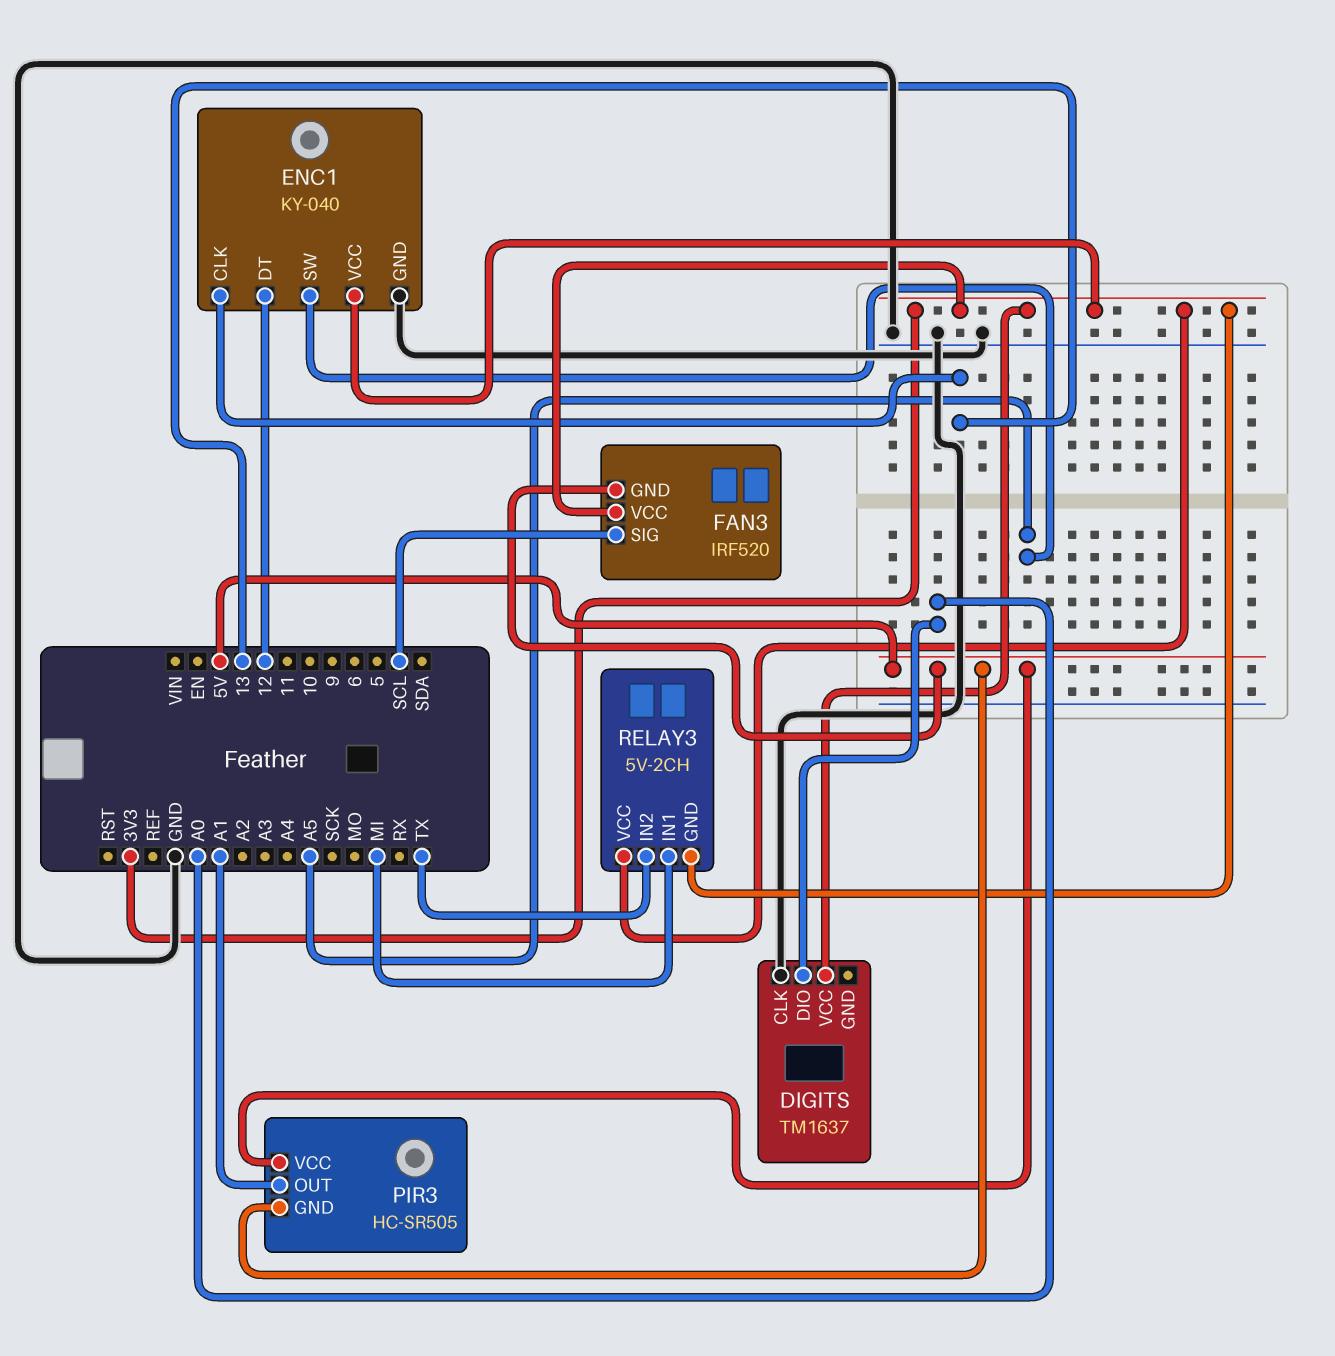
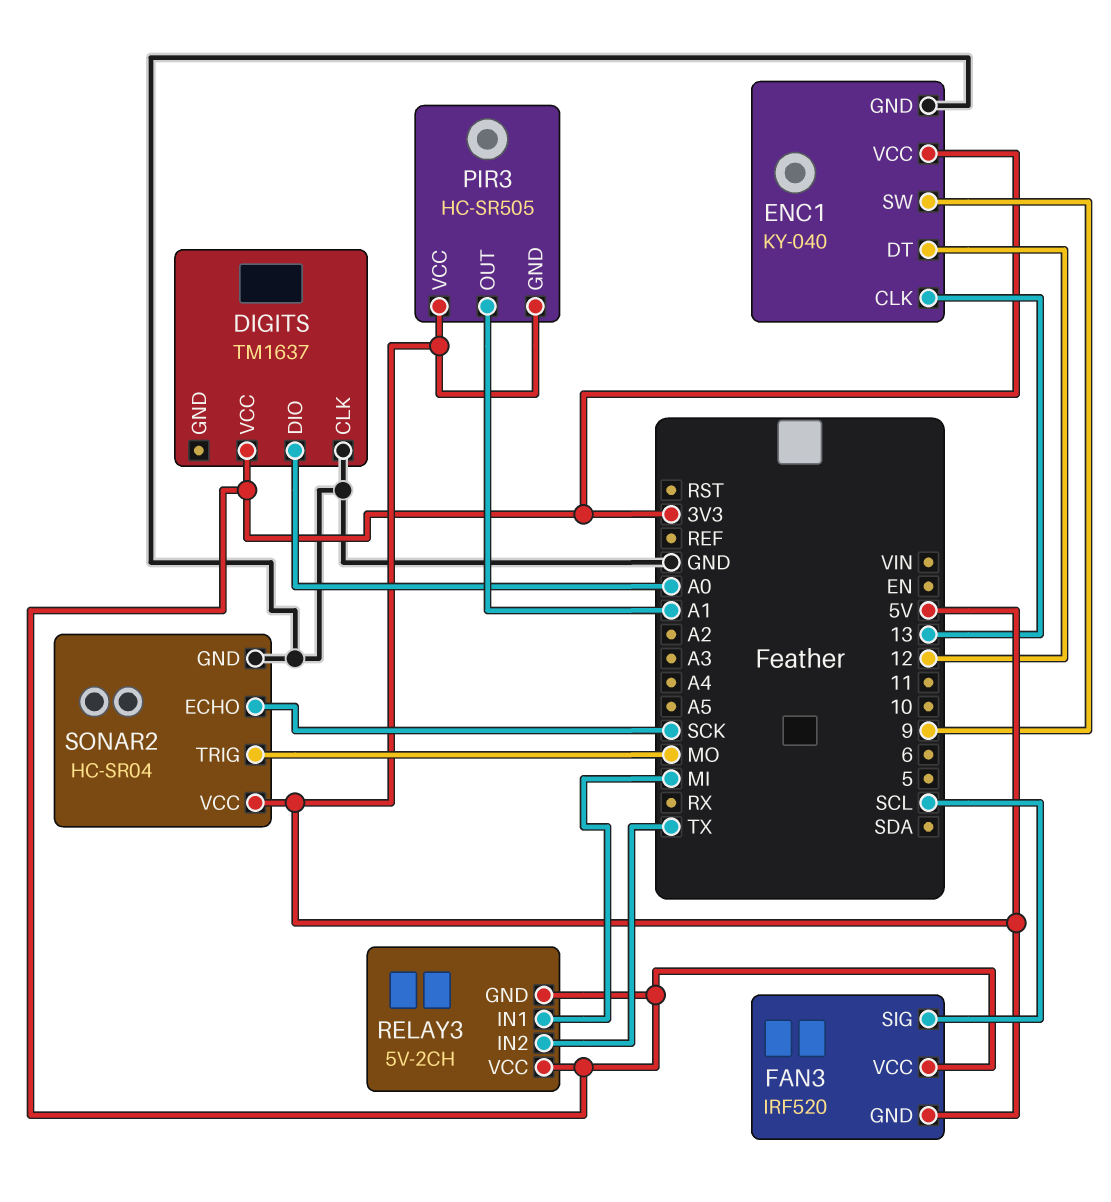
ENC1 pin SW: A5 -> 9
SONAR2: none -> HC-SR04
SONAR2 pin ECHO: none -> SCK
SONAR2 pin GND: none -> GND
SONAR2 pin TRIG: none -> MO
SONAR2 pin VCC: none -> 5V

